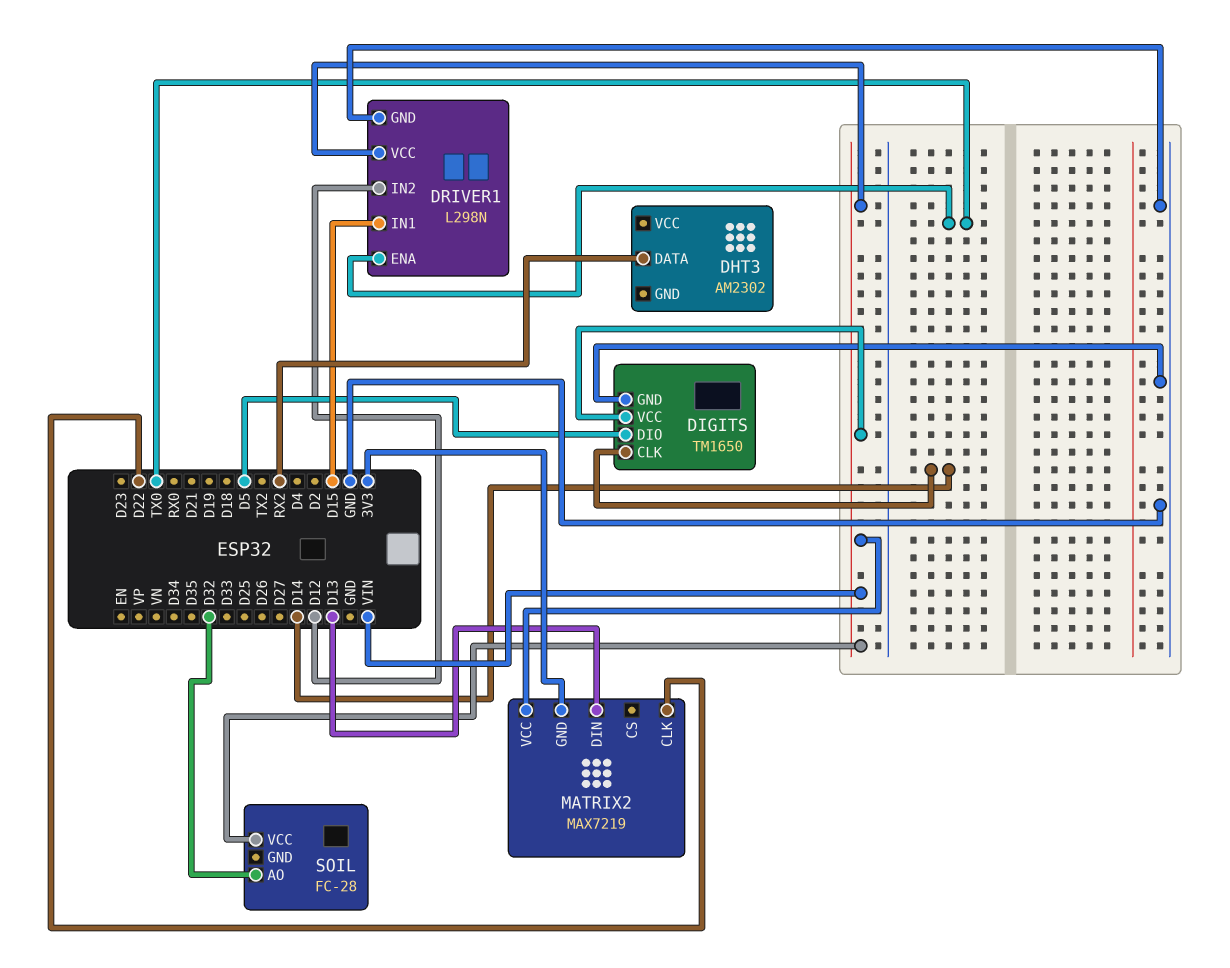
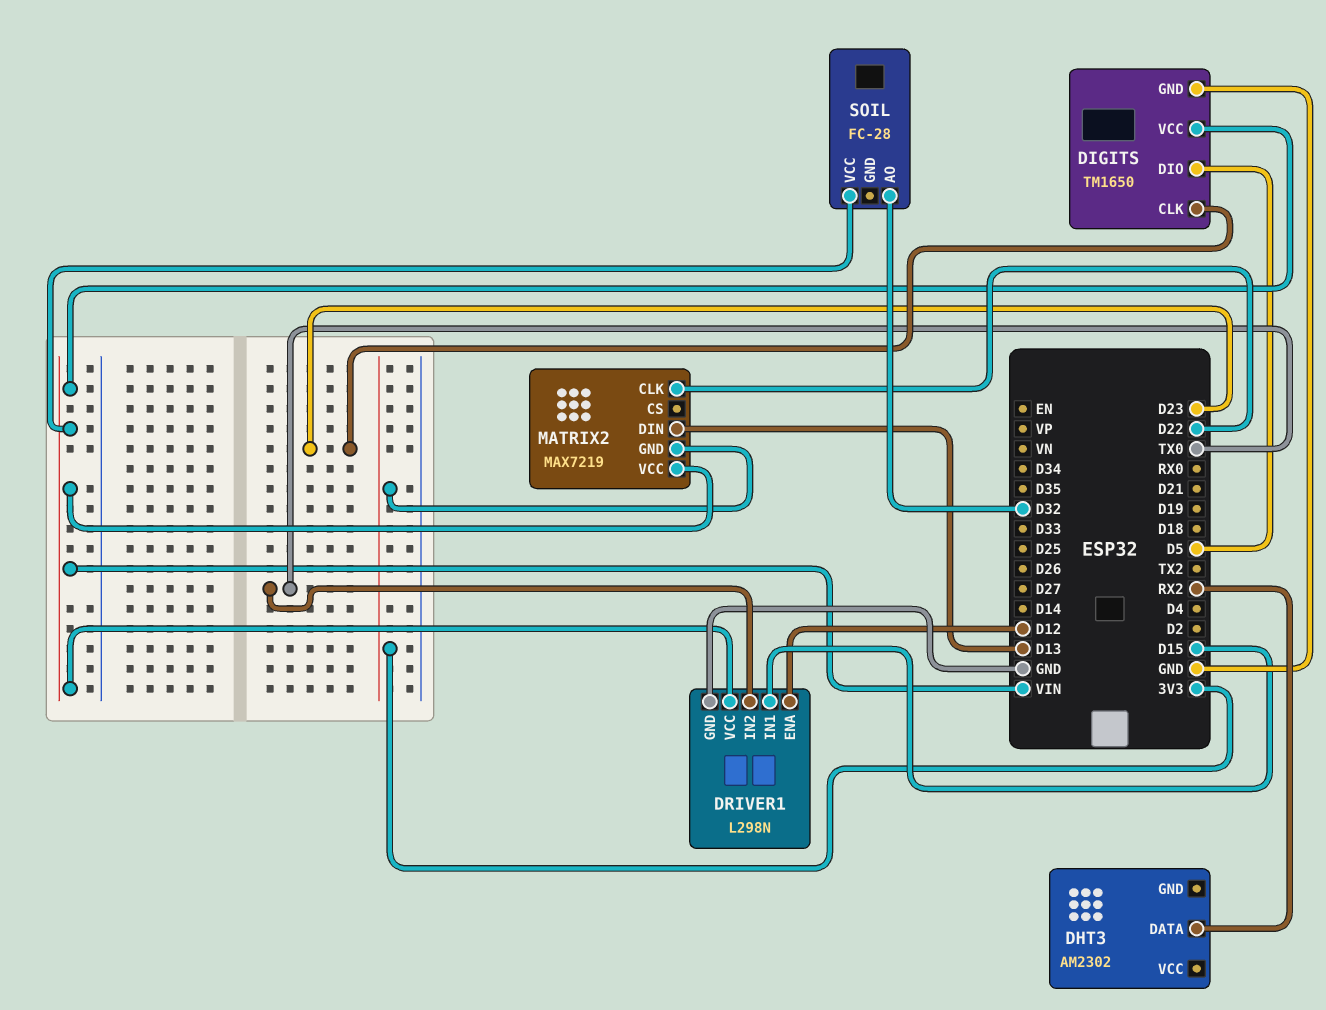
DIGITS pin CLK: D14 -> D23
DRIVER1 pin ENA: TX0 -> D12
DRIVER1 pin IN2: D12 -> TX0

